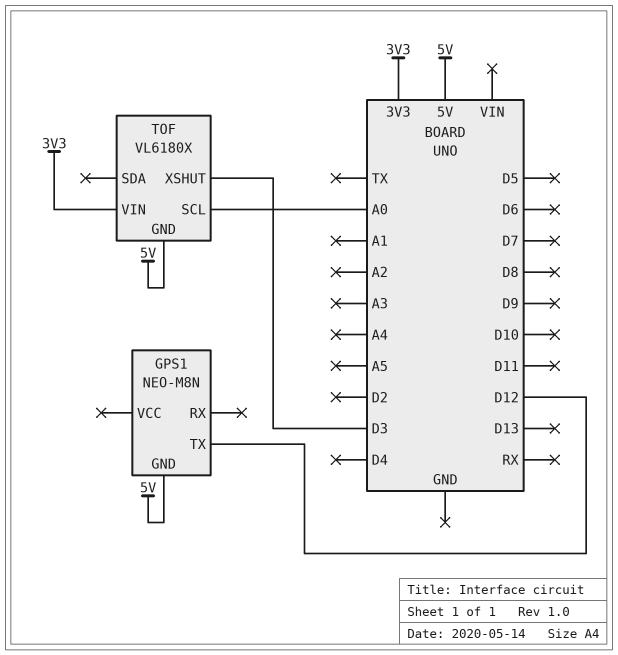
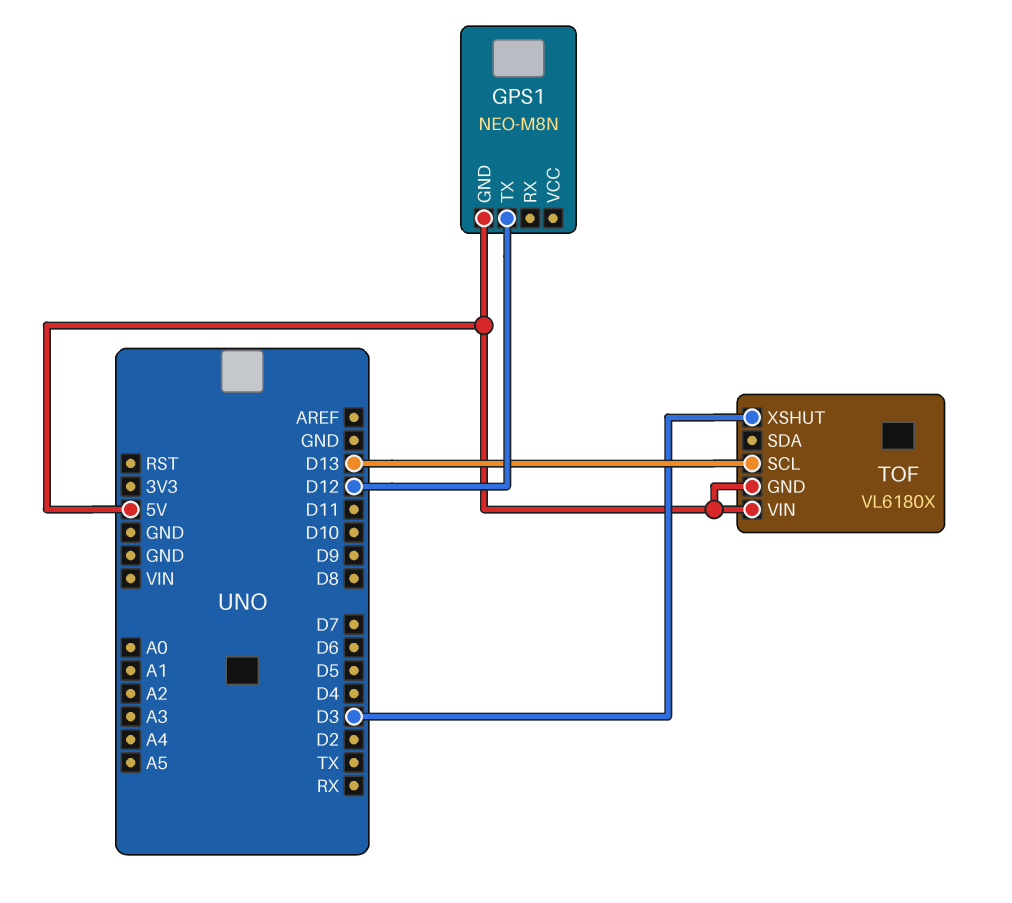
TOF pin SCL: A0 -> D13
TOF pin VIN: 3V3 -> 5V

